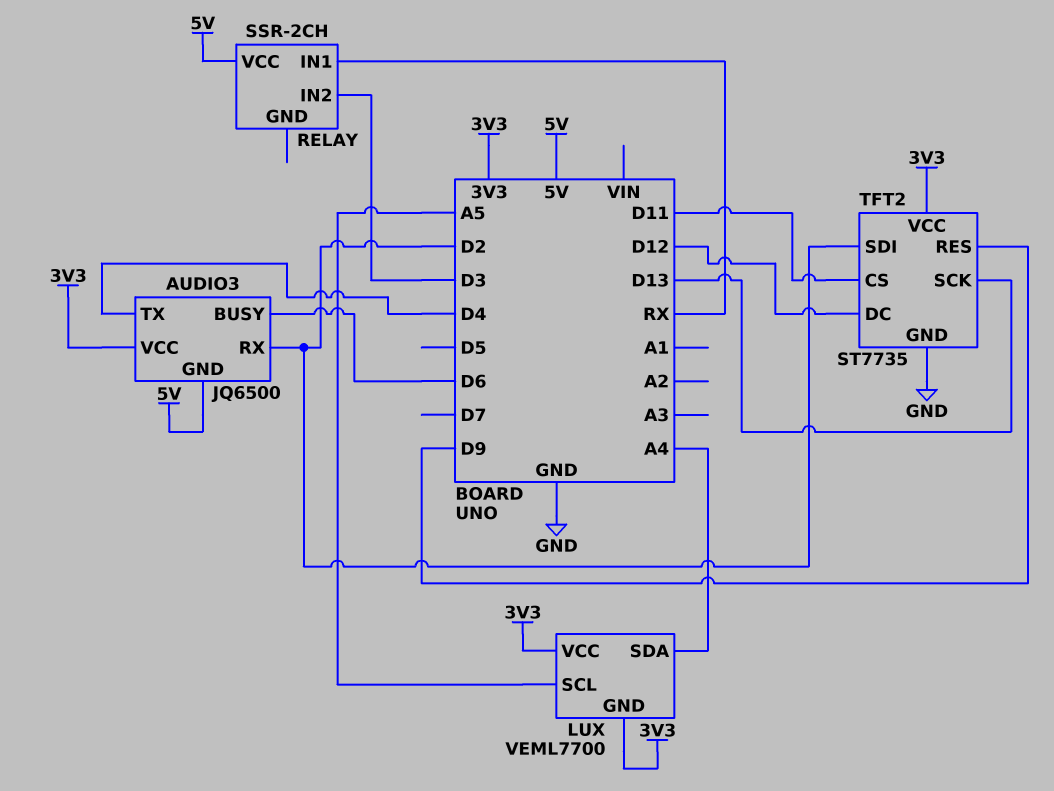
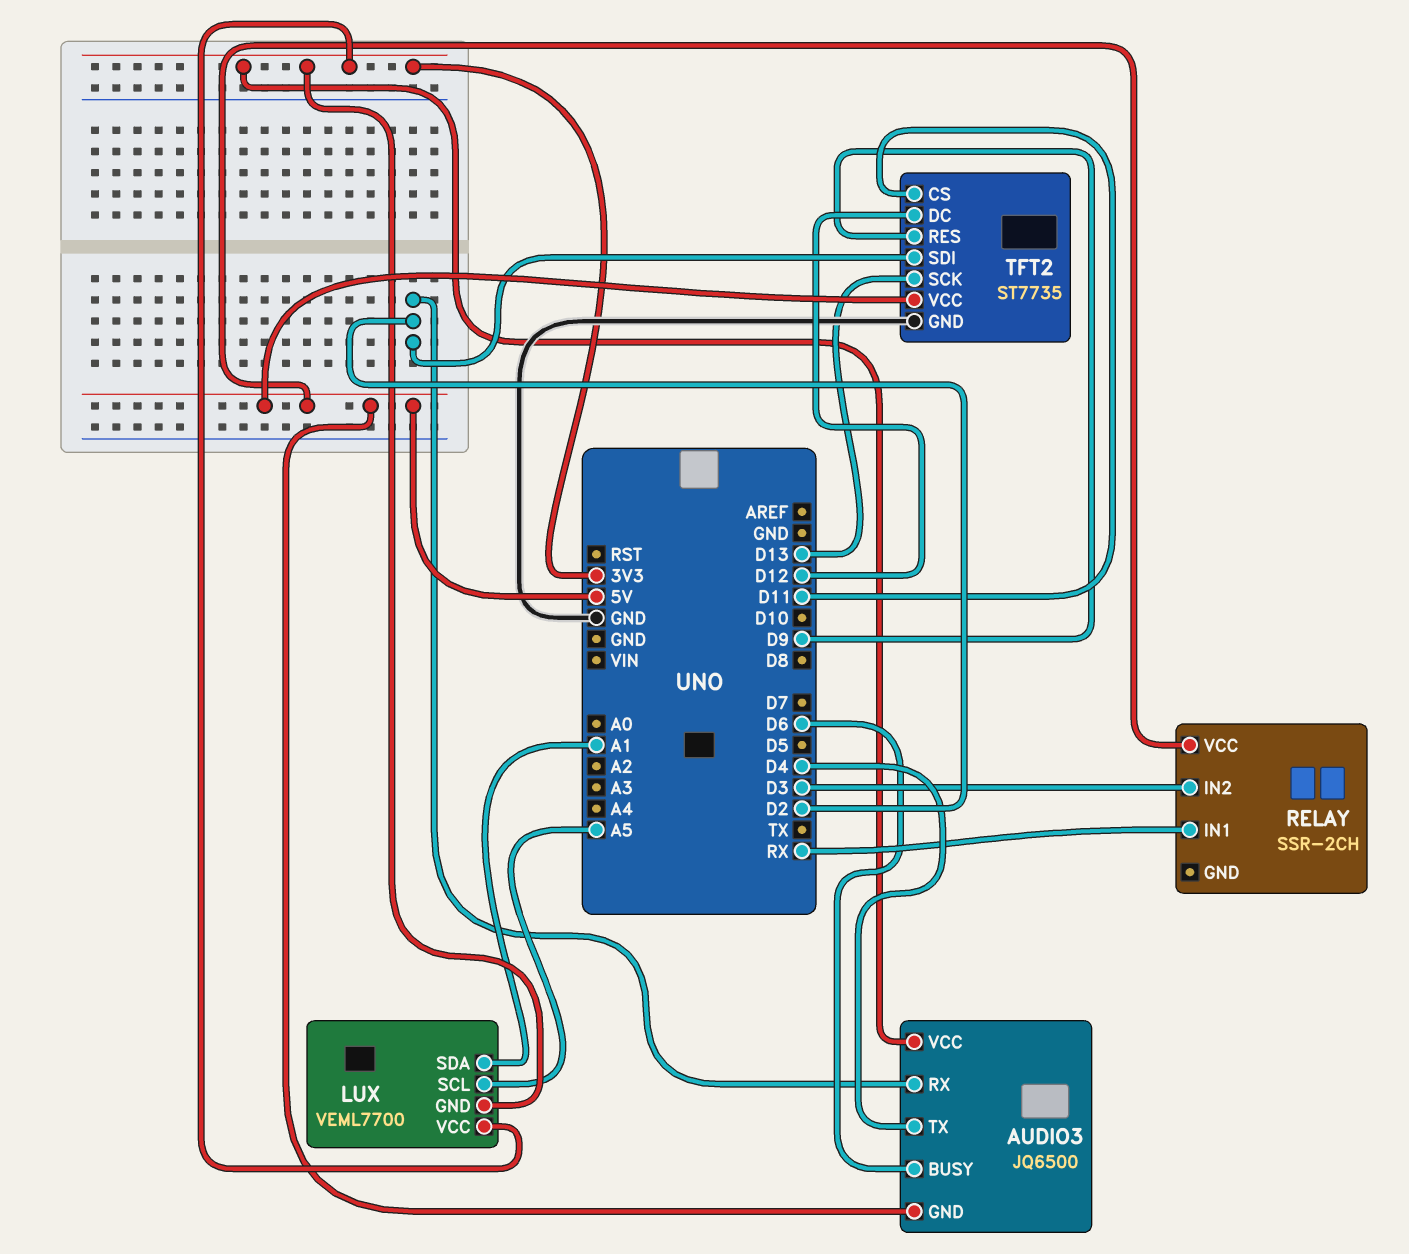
LUX pin SDA: A4 -> A1
TFT2 pin VCC: 3V3 -> 5V

